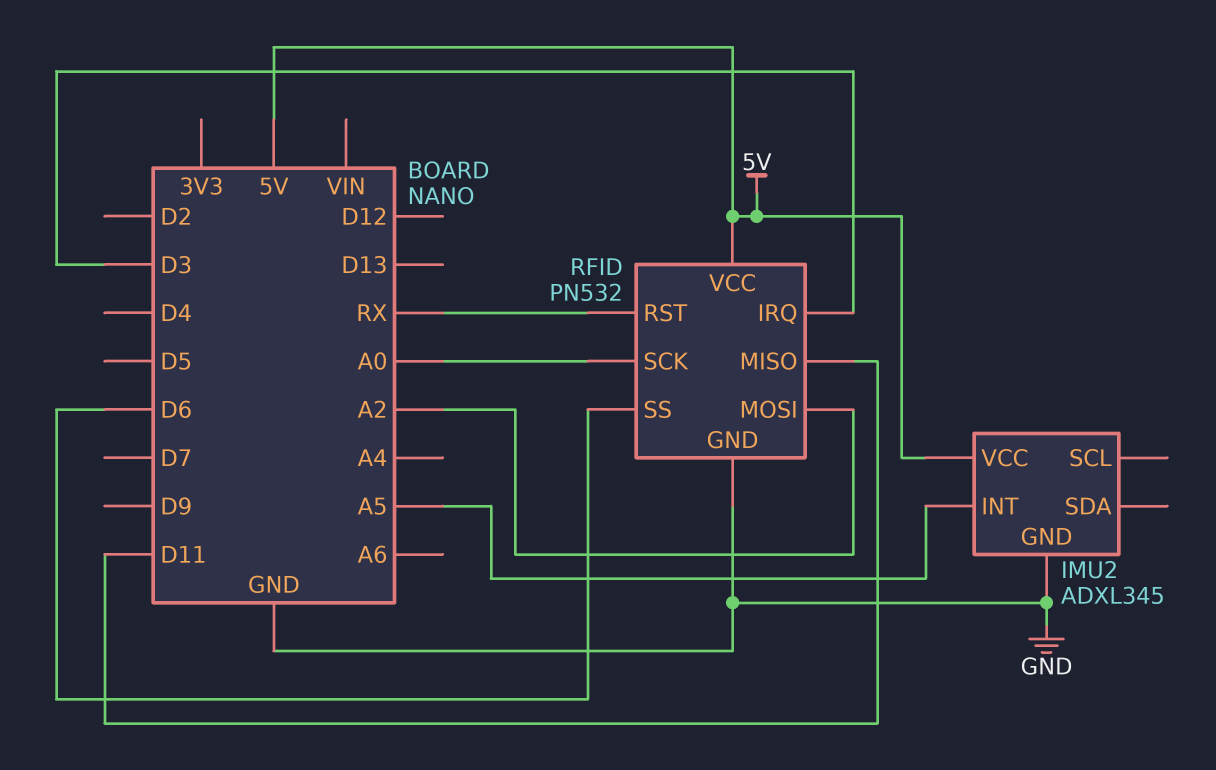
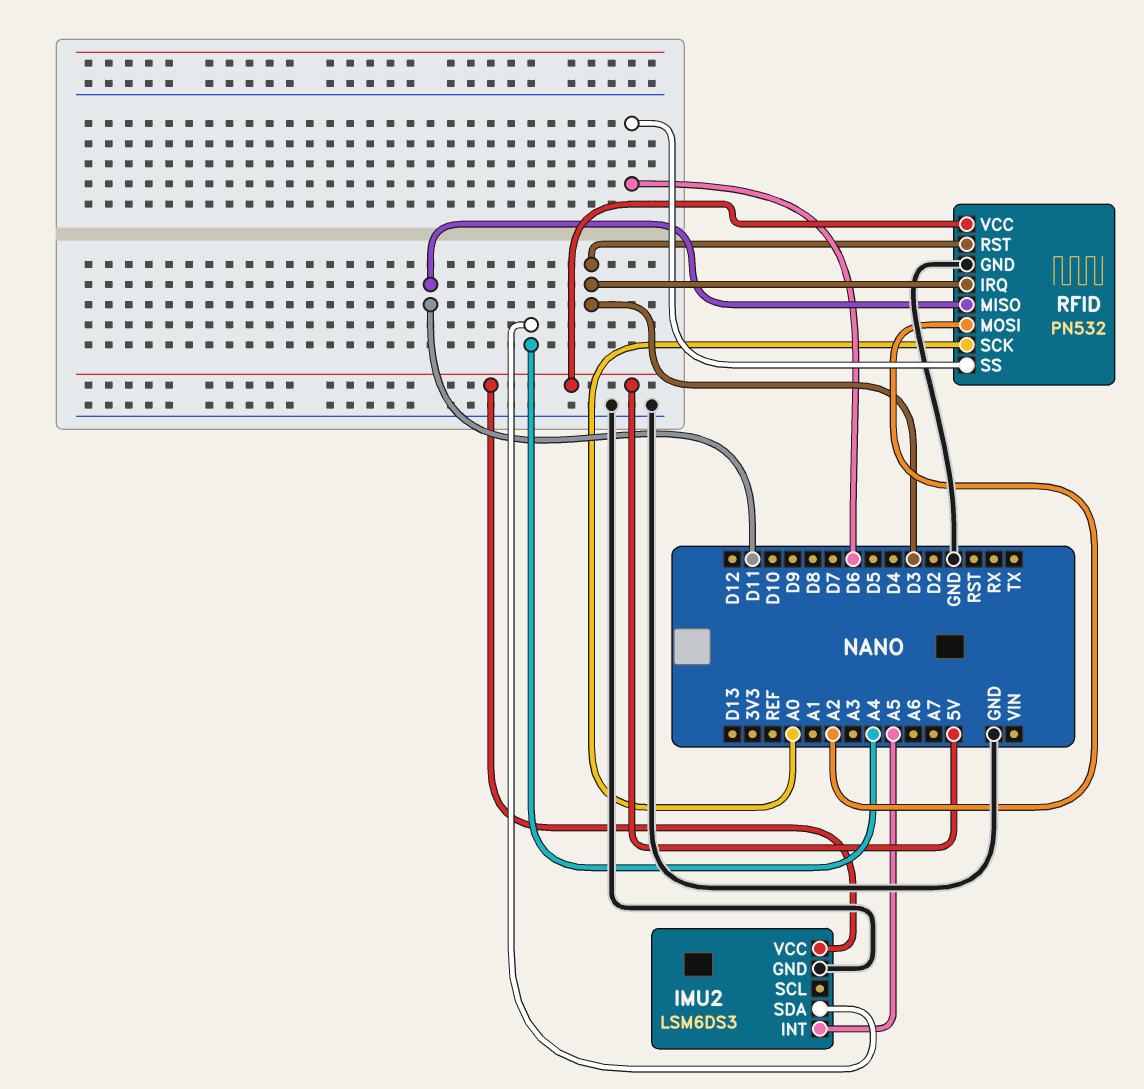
IMU2: ADXL345 -> LSM6DS3
IMU2 pin SDA: none -> A4
RFID pin RST: RX -> D3

